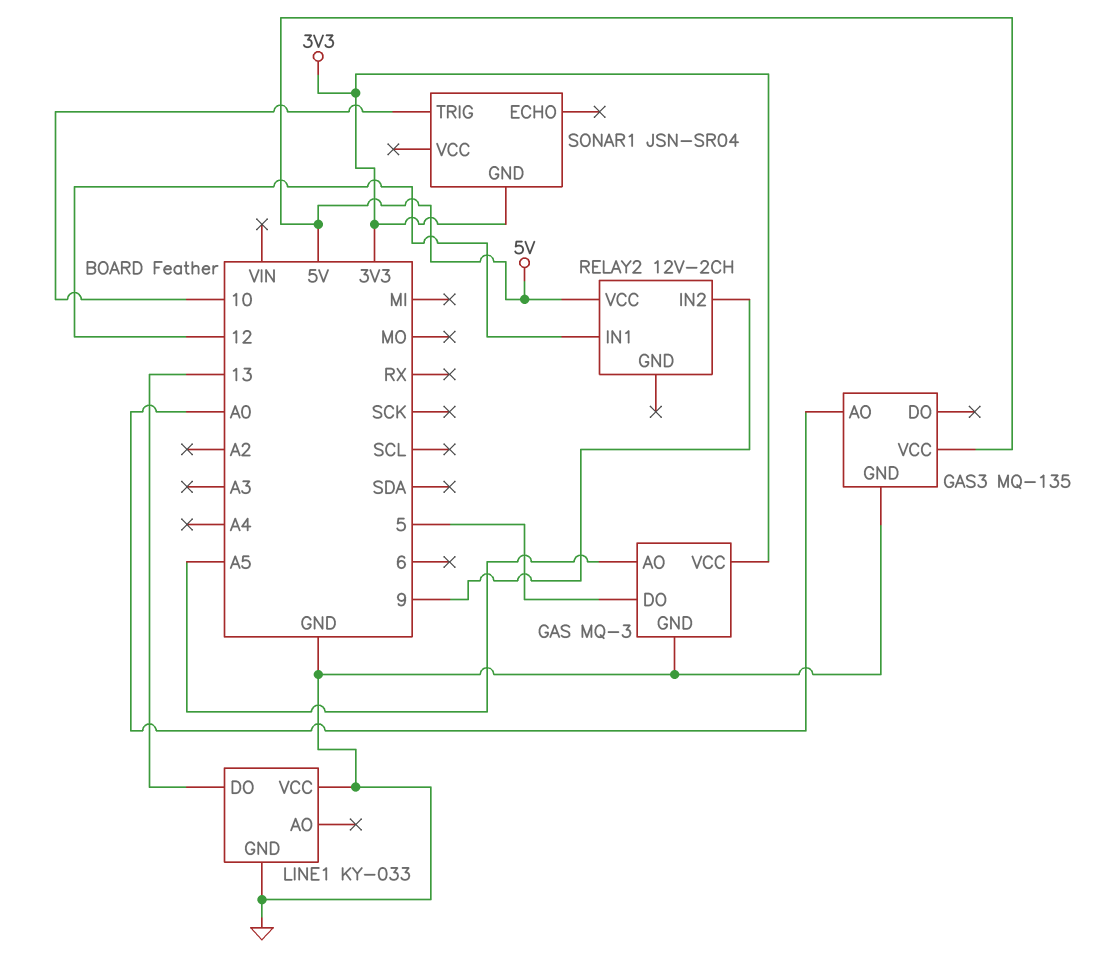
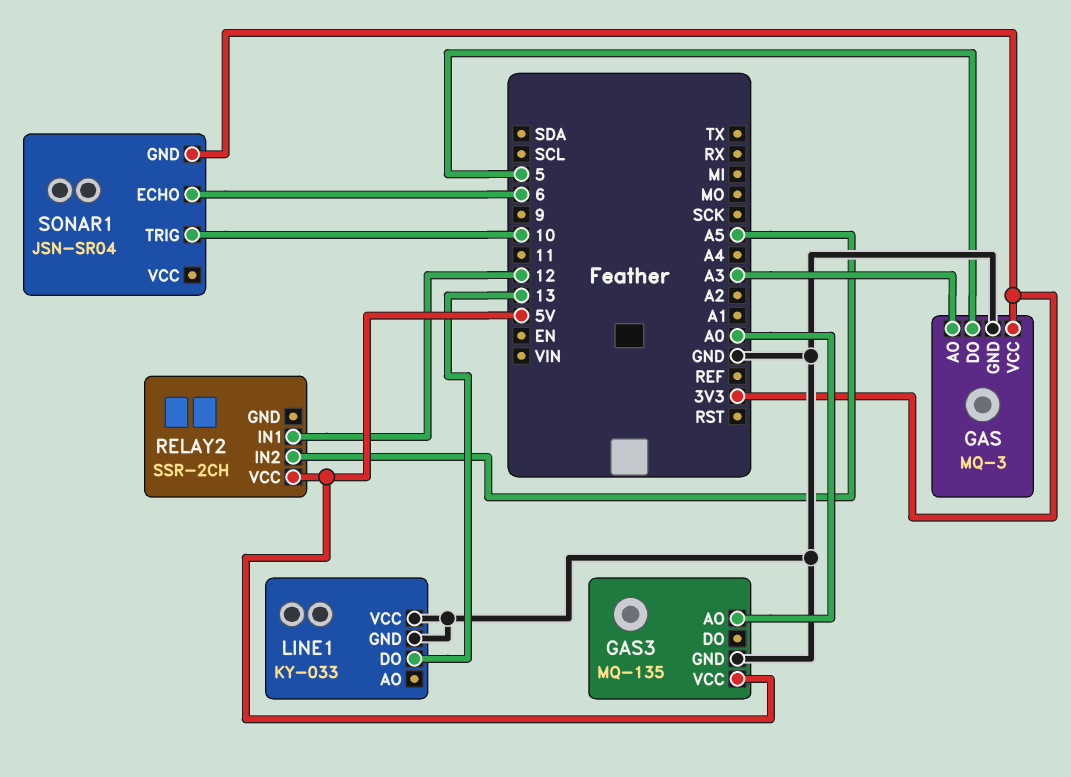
GAS pin AO: A5 -> A3
RELAY2: 12V-2CH -> SSR-2CH
RELAY2 pin IN2: 9 -> A5
SONAR1 pin ECHO: none -> 6

